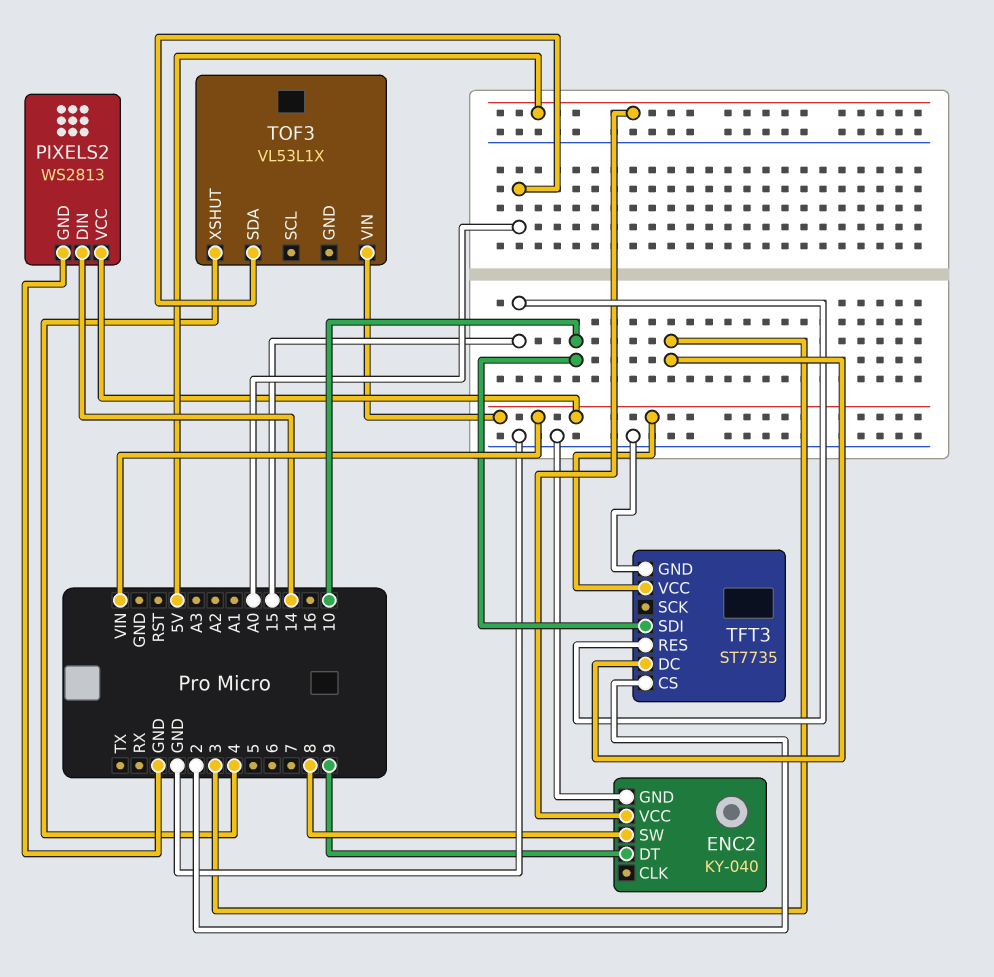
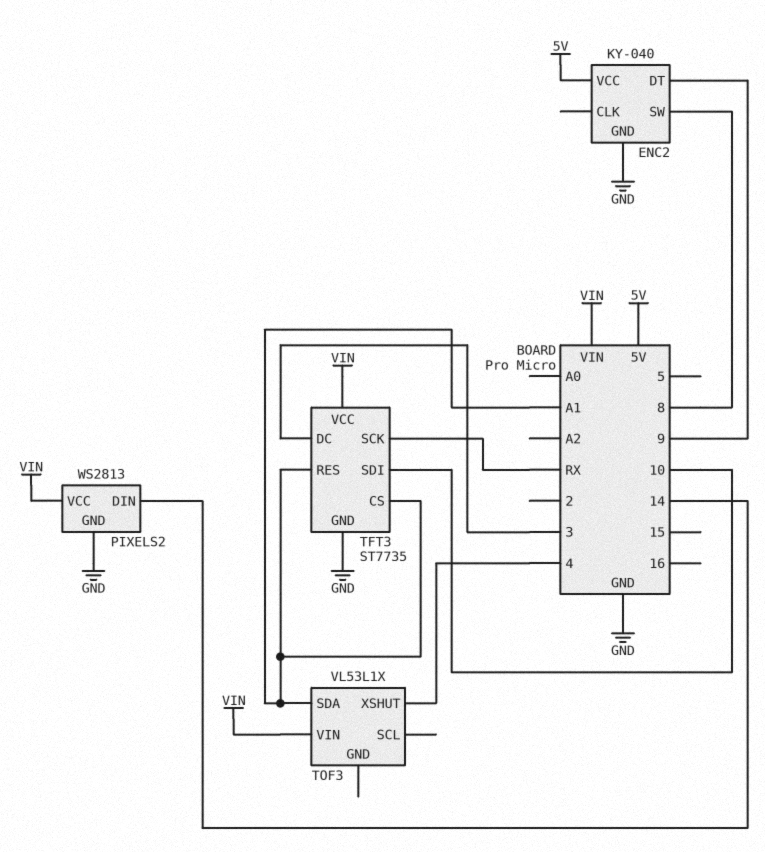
TFT3 pin CS: 2 -> A1
TFT3 pin RES: 15 -> A1
TFT3 pin SCK: none -> RX
TOF3 pin SDA: A0 -> A1

